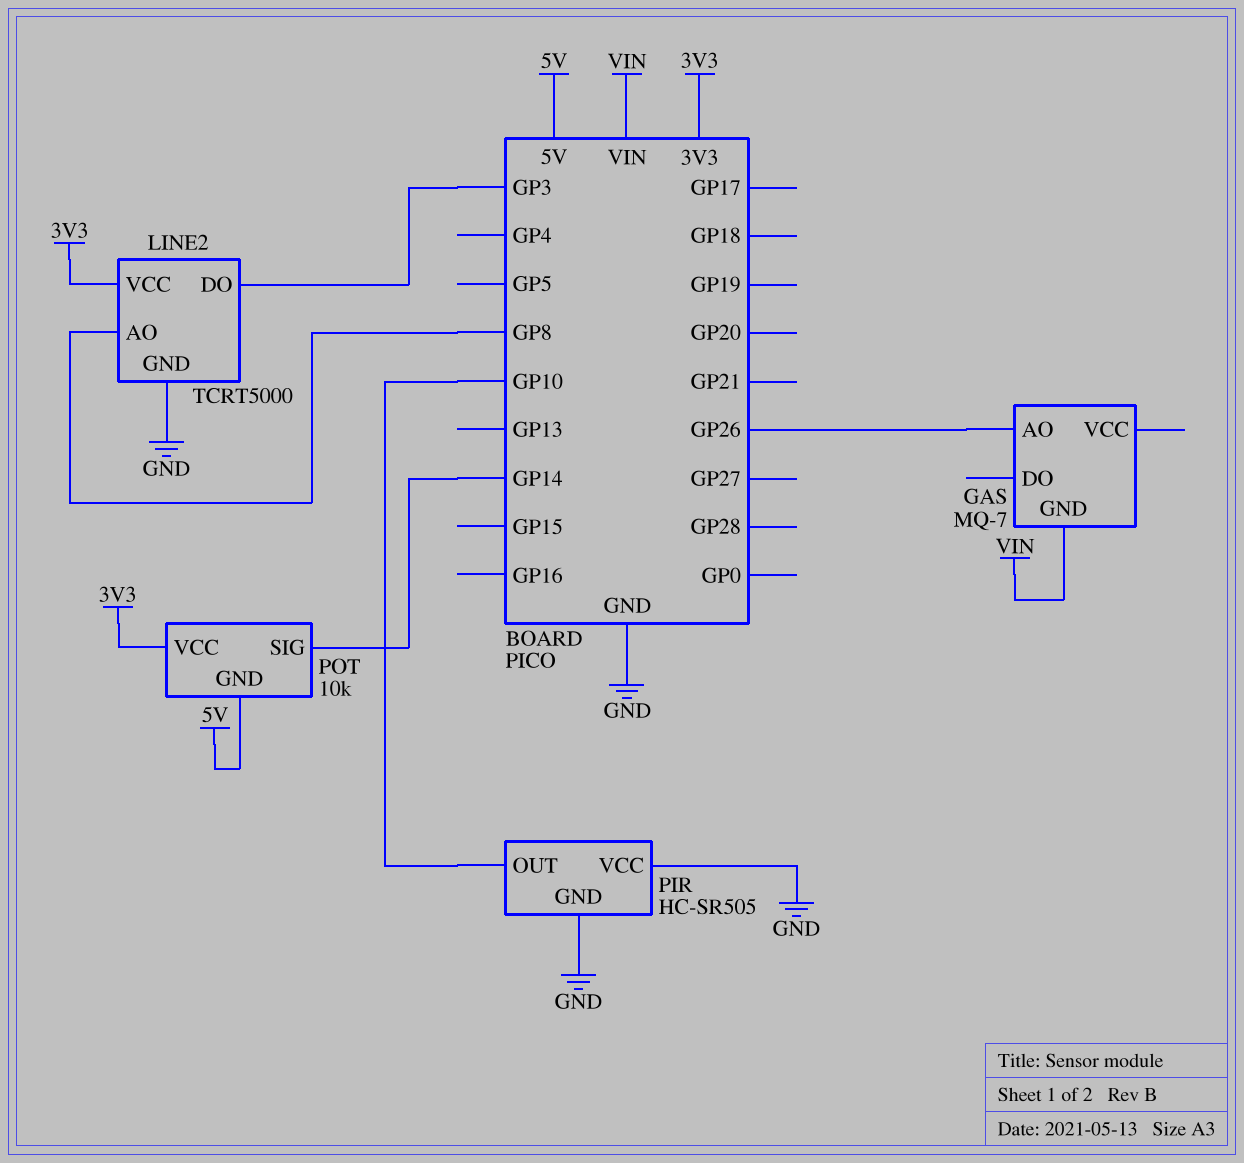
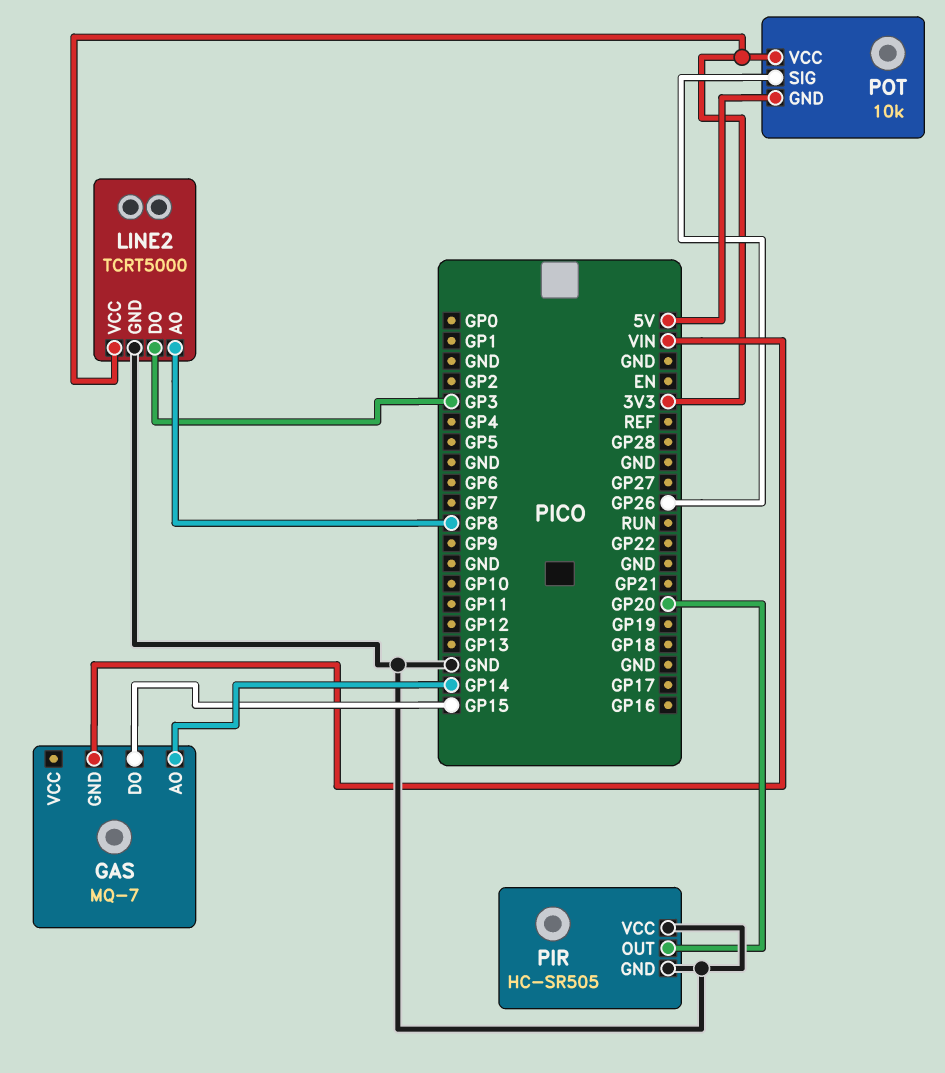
GAS pin AO: GP26 -> GP14
GAS pin DO: none -> GP15
PIR pin OUT: GP10 -> GP20
POT pin SIG: GP14 -> GP26

